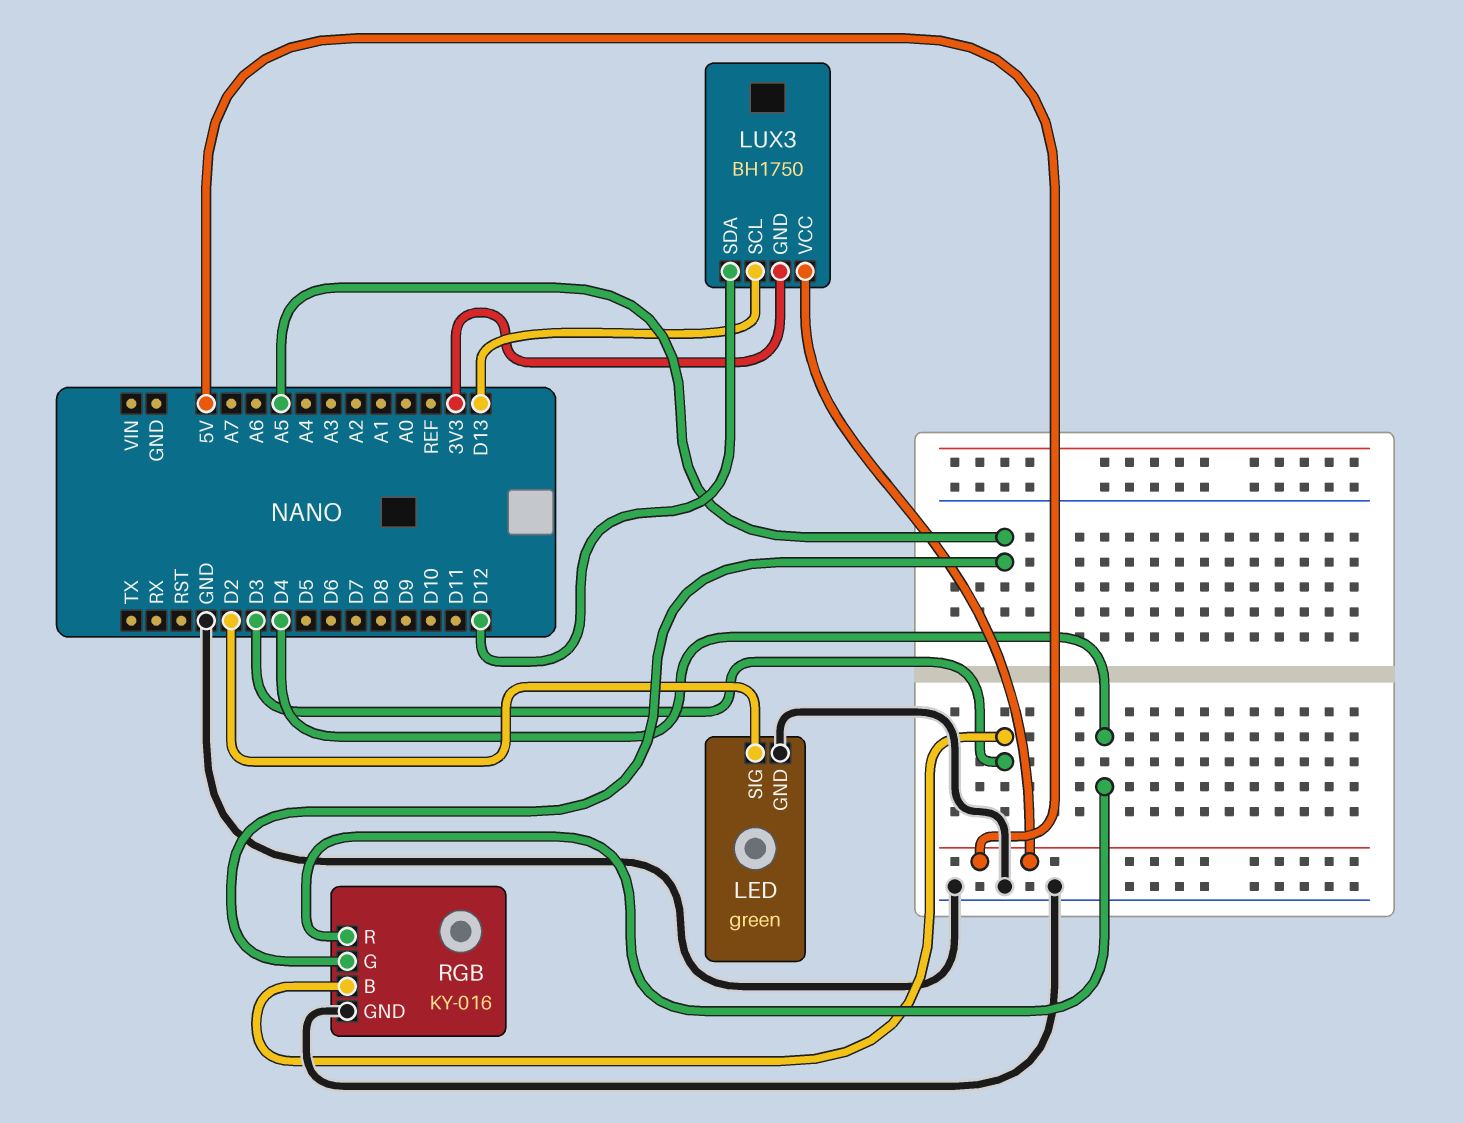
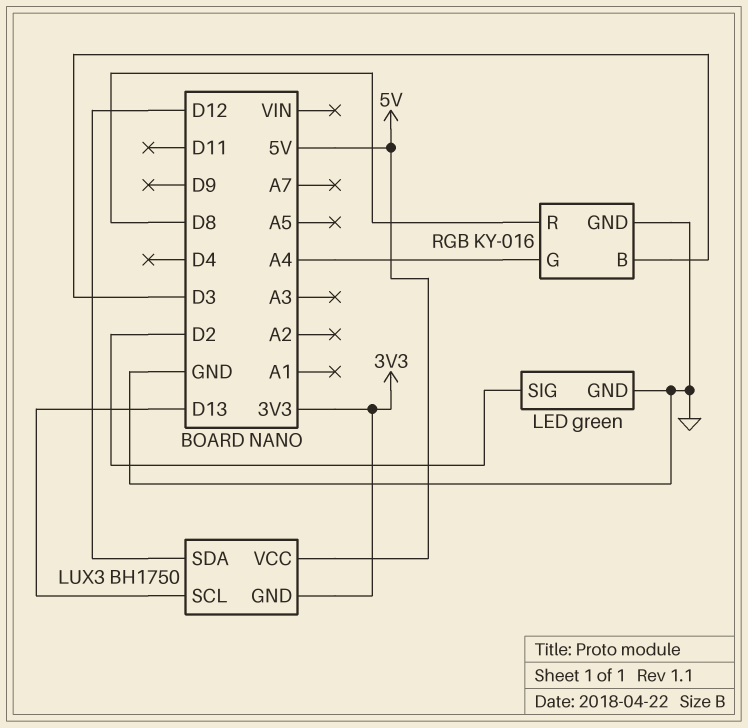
RGB pin G: A5 -> A4
RGB pin R: D4 -> D8

